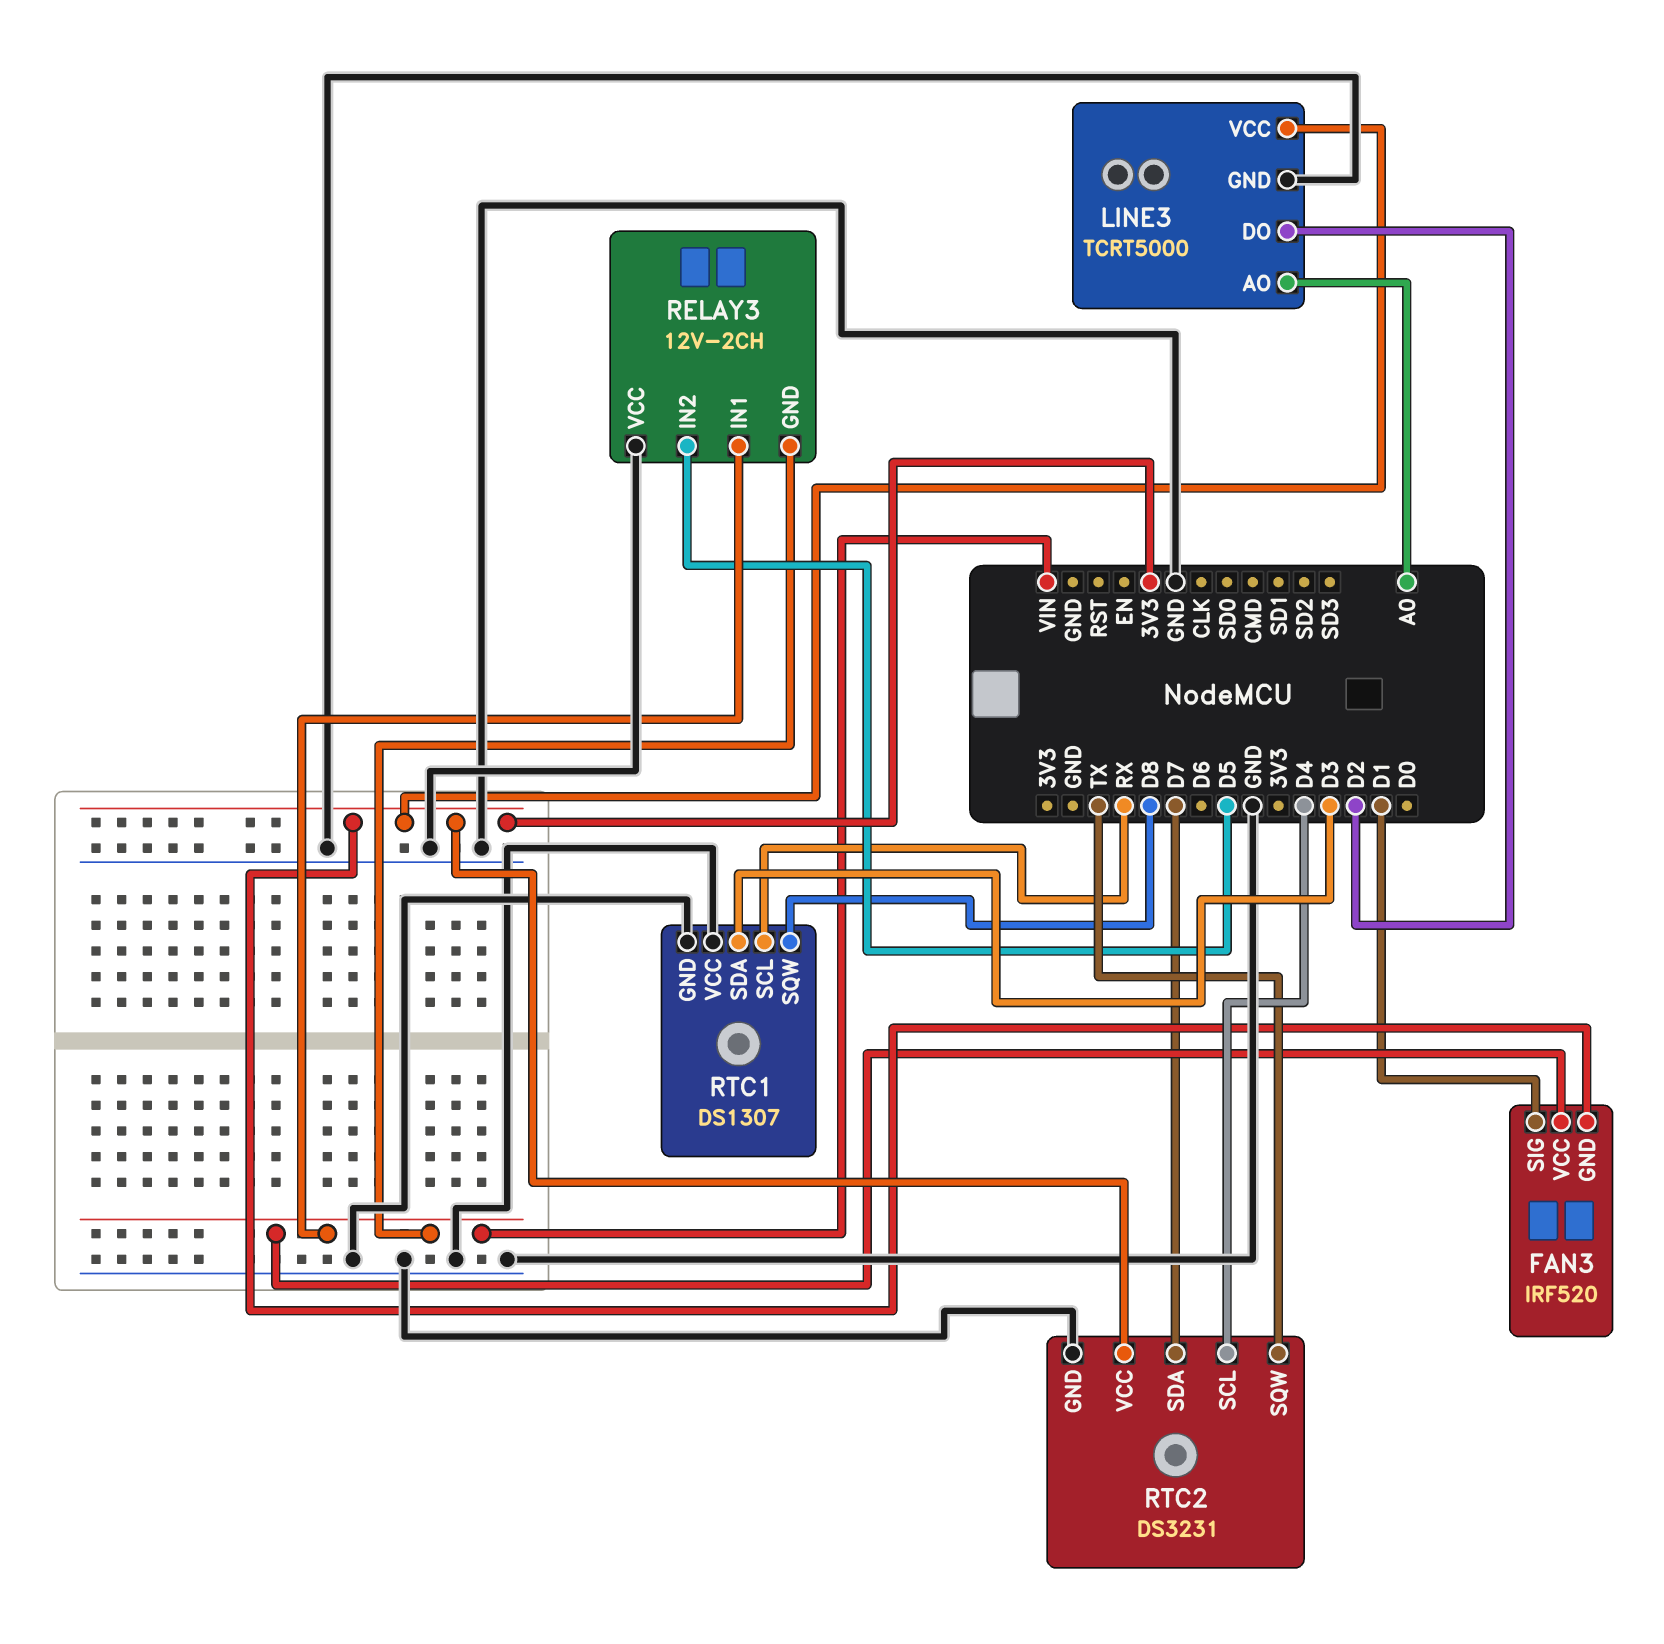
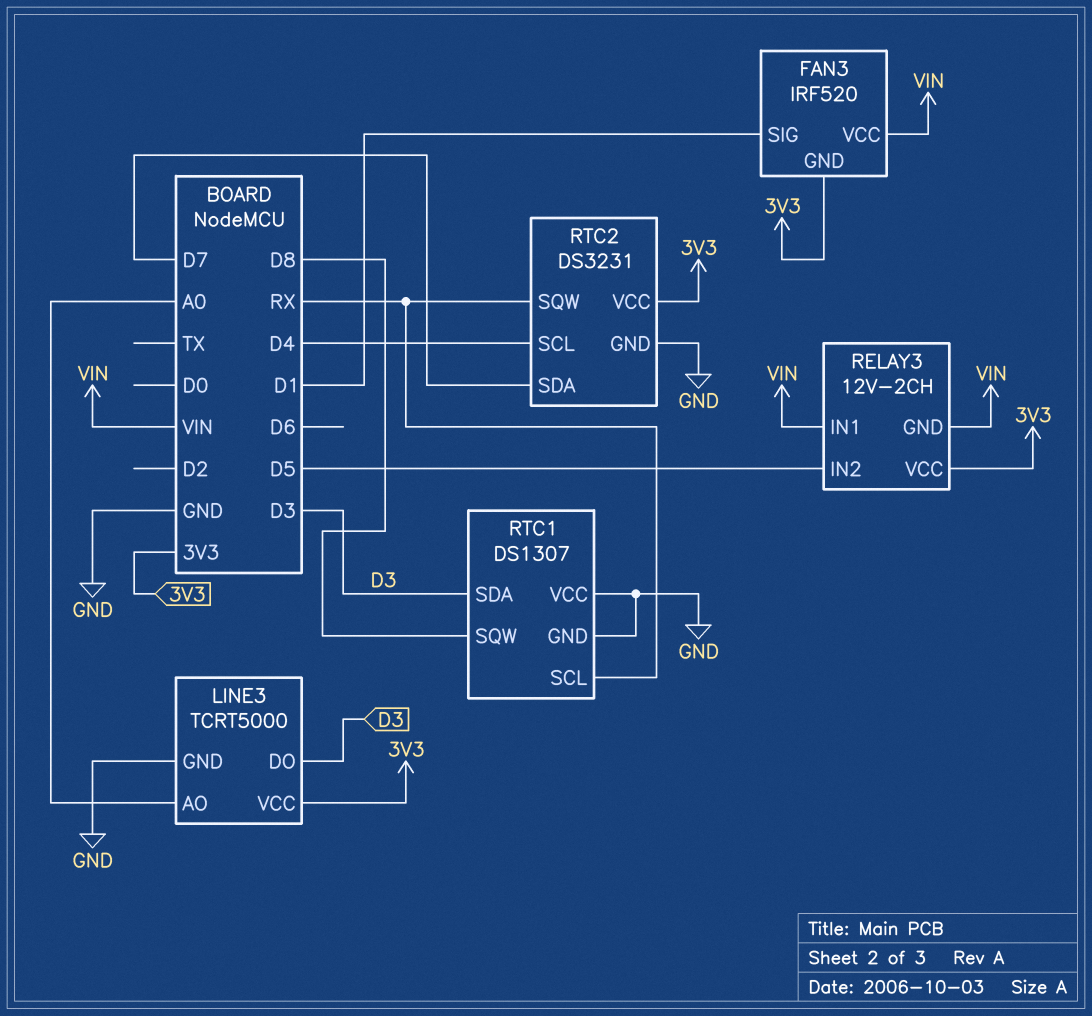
LINE3 pin DO: D2 -> D3
RELAY3 pin VCC: GND -> 3V3
RTC2 pin SQW: TX -> RX

